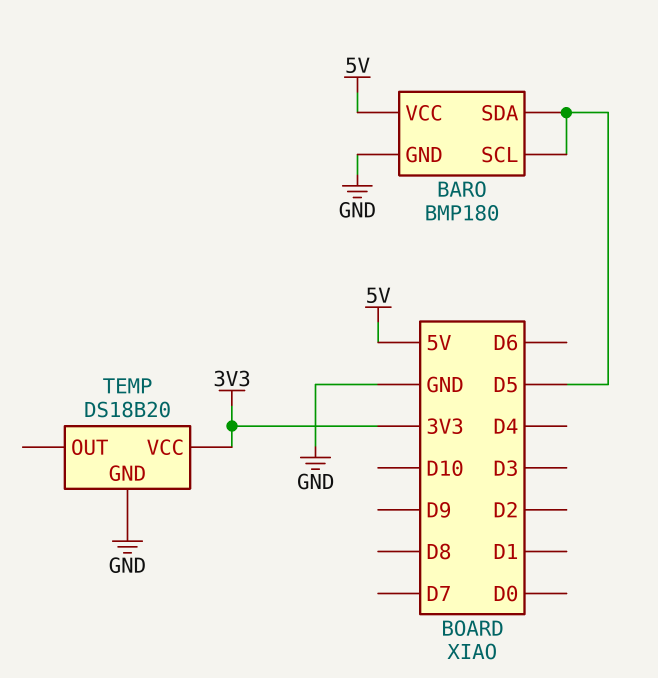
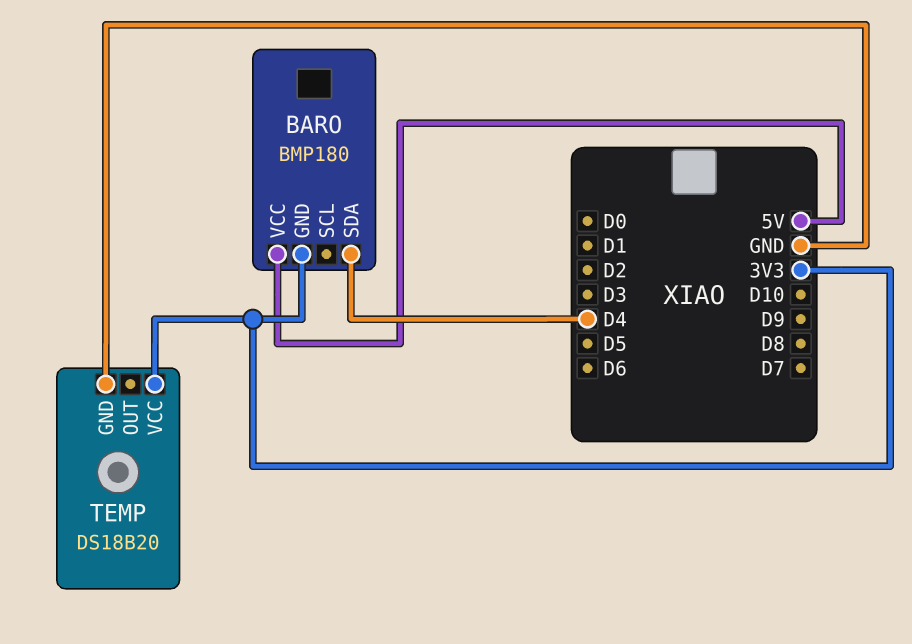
BARO pin GND: GND -> 3V3
BARO pin SCL: D5 -> none
BARO pin SDA: D5 -> D4

